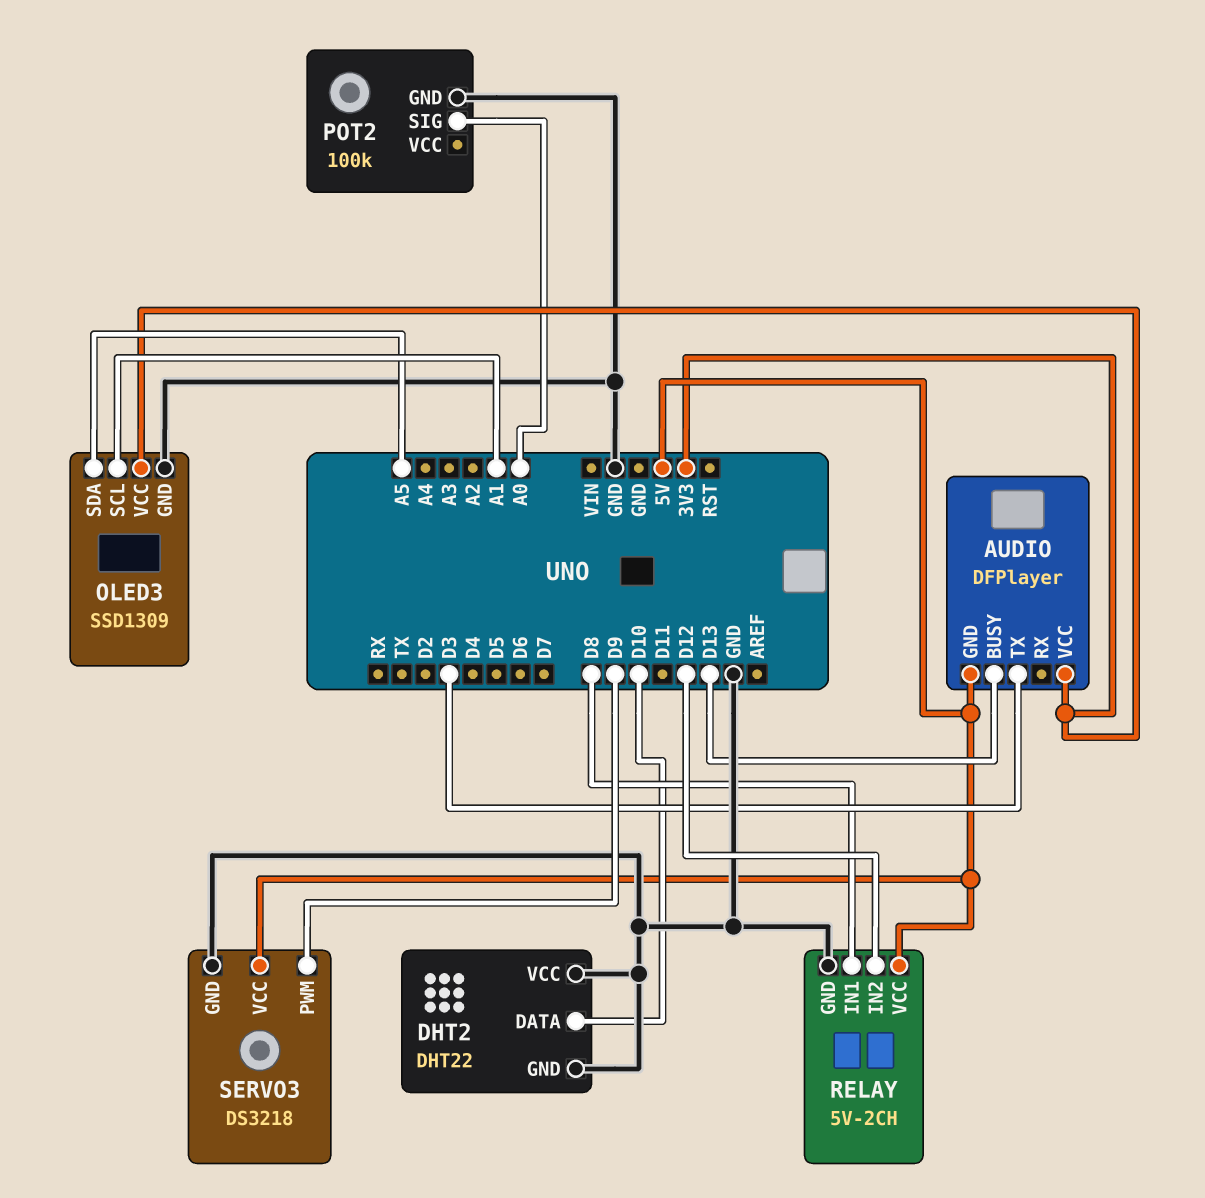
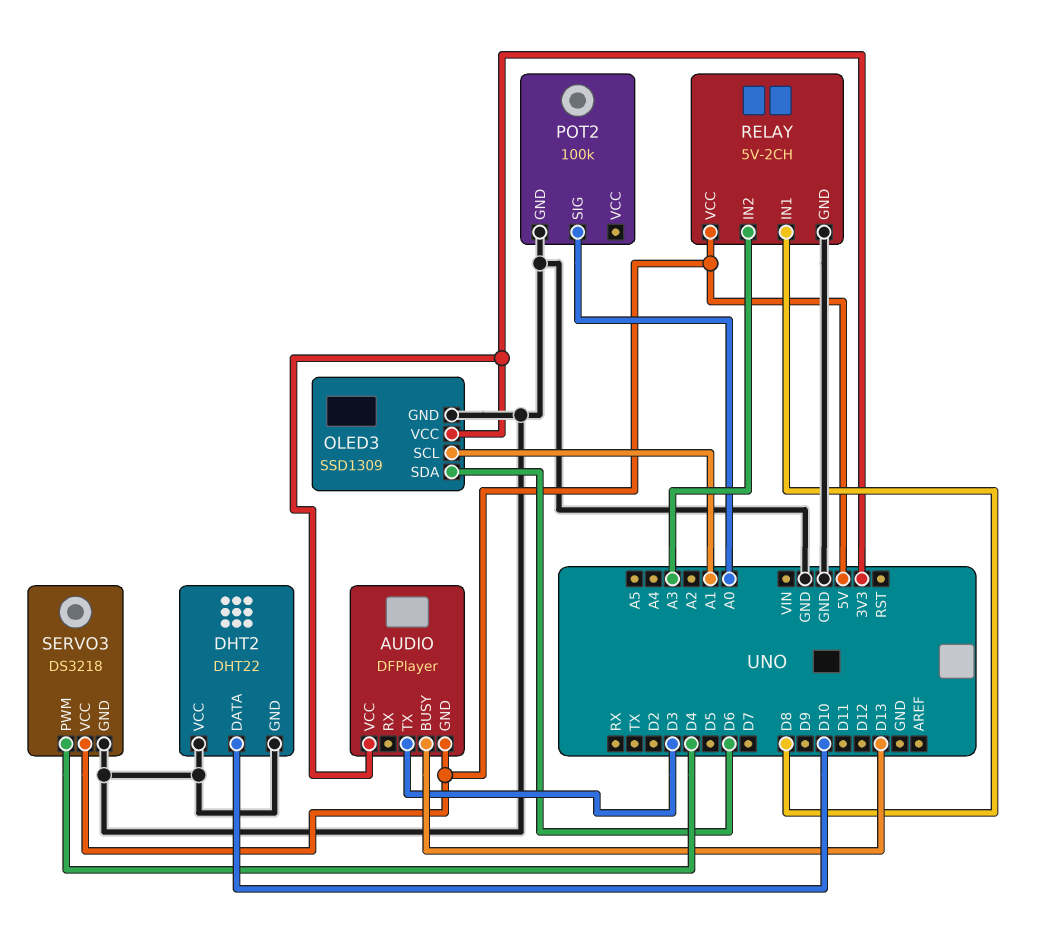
OLED3 pin SDA: A5 -> D6
RELAY pin IN2: D12 -> A3
SERVO3 pin PWM: D9 -> D4

